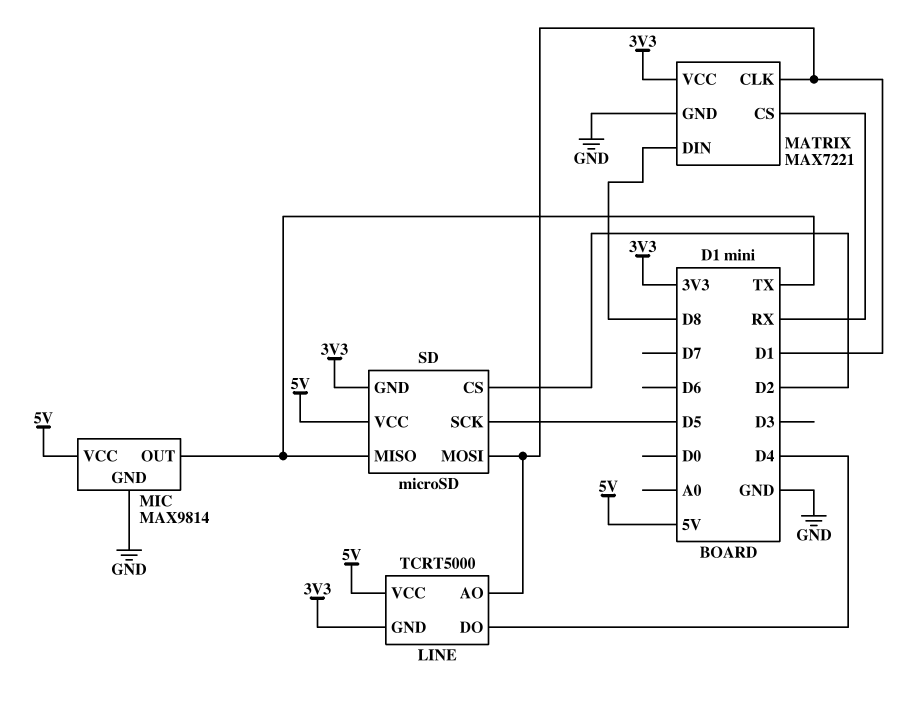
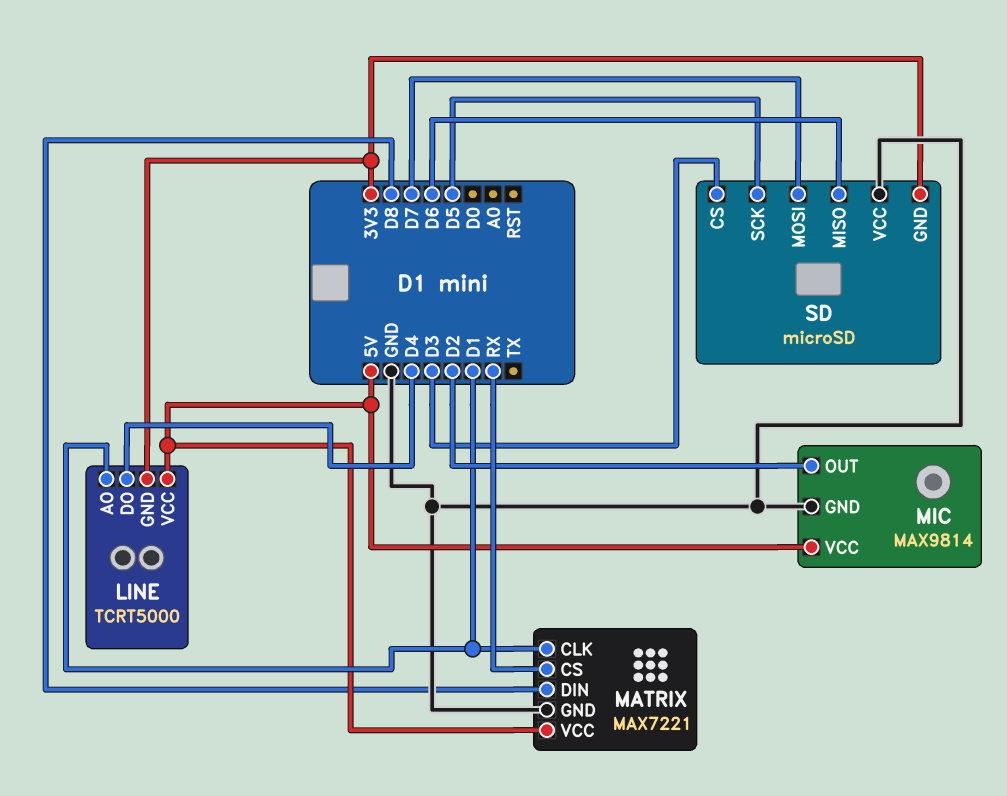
MATRIX pin VCC: 3V3 -> 5V
MIC pin OUT: TX -> D2
SD pin CS: D2 -> D3
SD pin MISO: TX -> D6
SD pin MOSI: D1 -> D7
SD pin VCC: 5V -> GND

